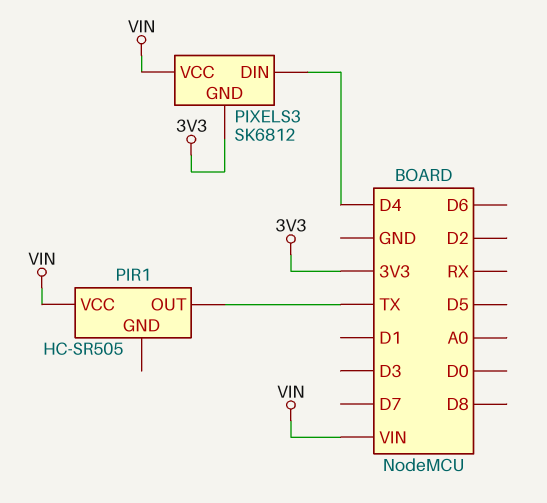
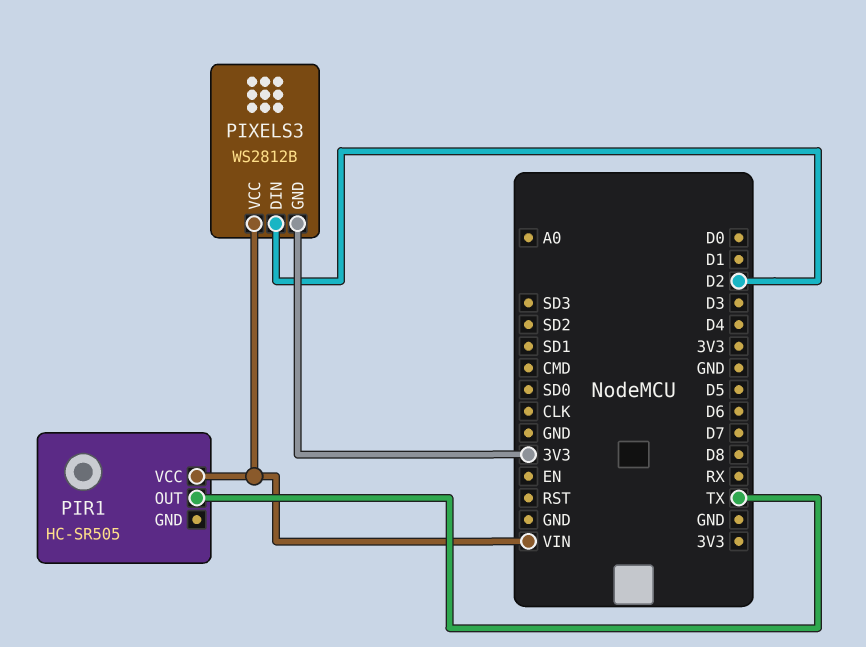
PIXELS3: SK6812 -> WS2812B
PIXELS3 pin DIN: D4 -> D2

